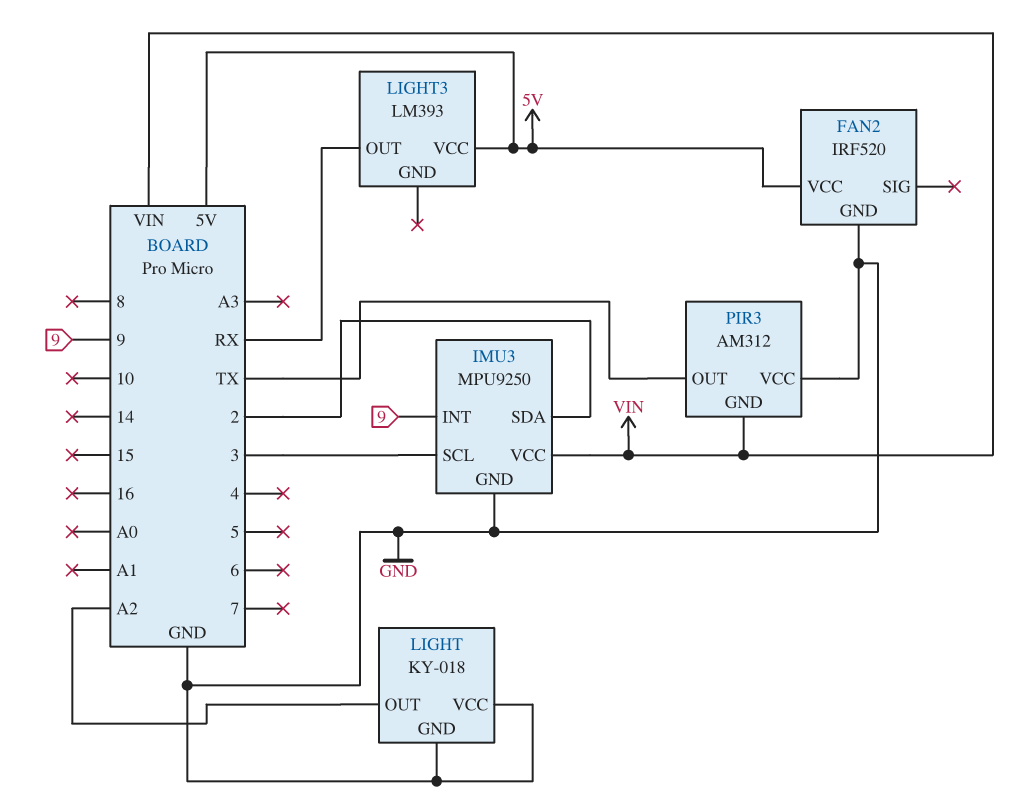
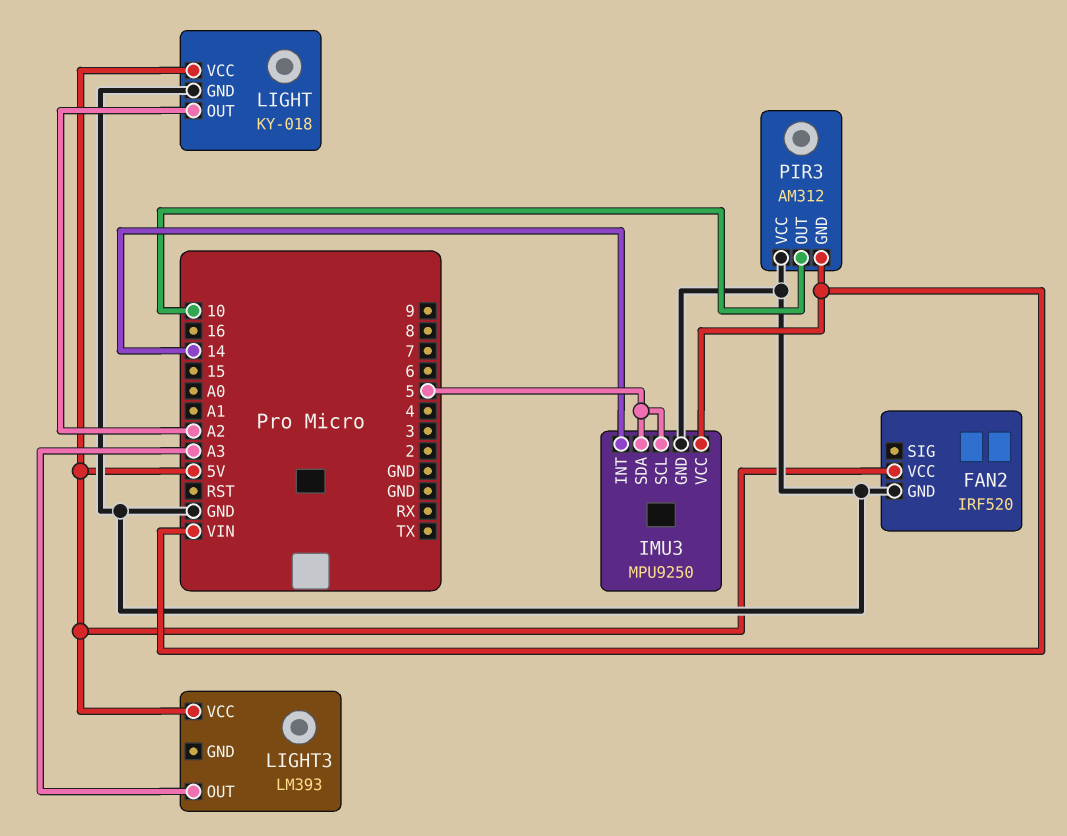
IMU3 pin INT: 9 -> 14
IMU3 pin SCL: 3 -> 5
IMU3 pin SDA: 2 -> 5
LIGHT pin VCC: GND -> 5V
LIGHT3 pin OUT: RX -> A3
PIR3 pin OUT: TX -> 10

